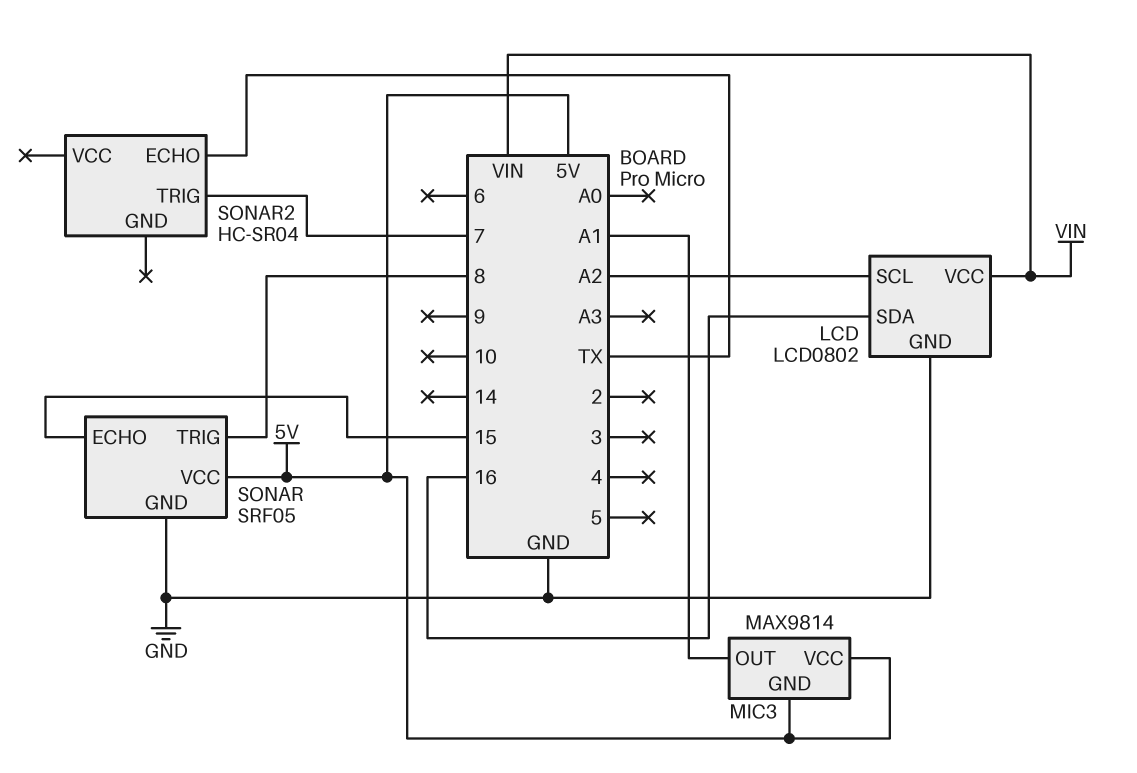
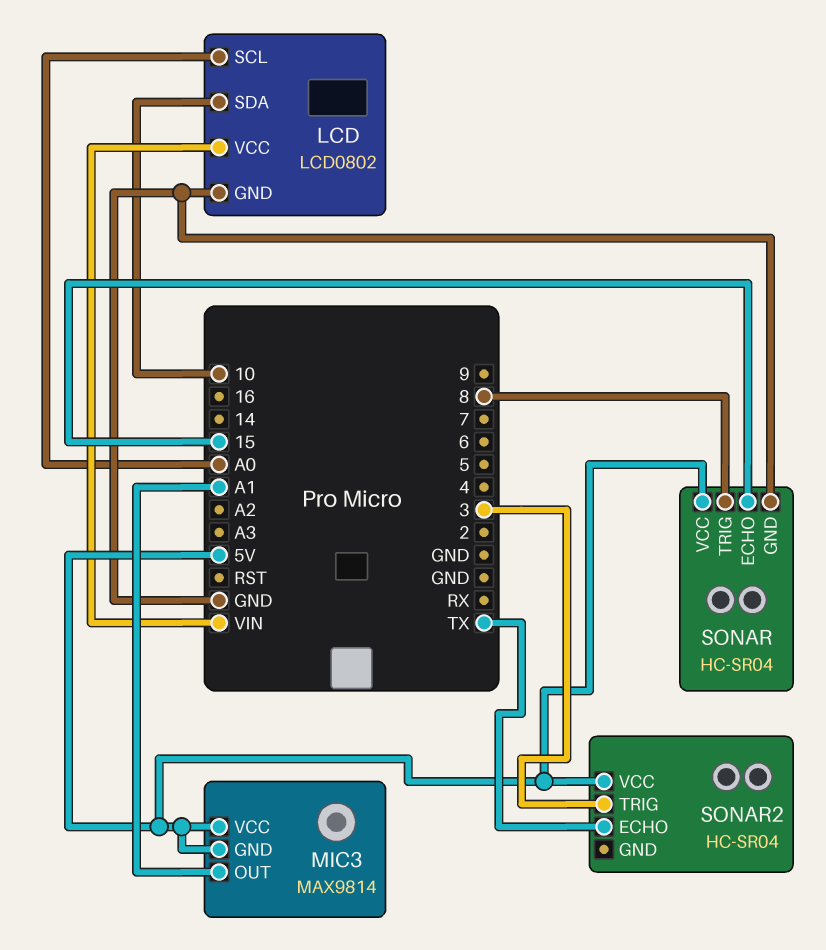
LCD pin SCL: A2 -> A0
LCD pin SDA: 16 -> 10
SONAR: SRF05 -> HC-SR04
SONAR2 pin TRIG: 7 -> 3
SONAR2 pin VCC: none -> 5V

